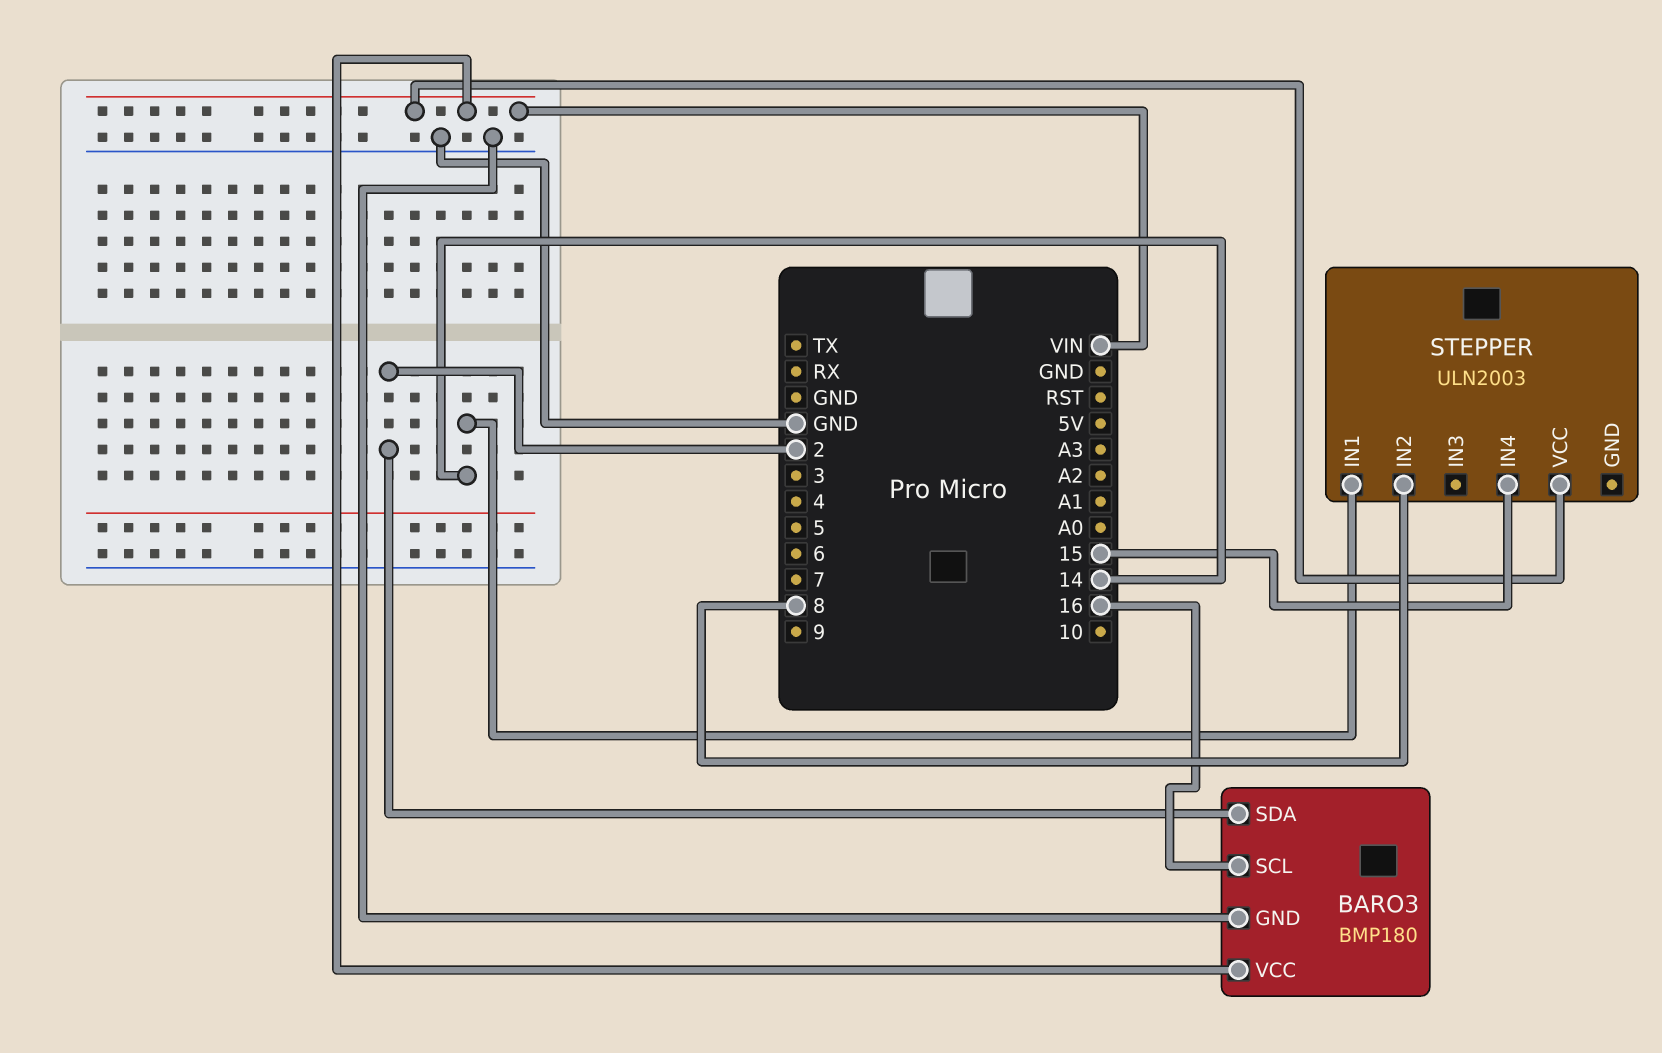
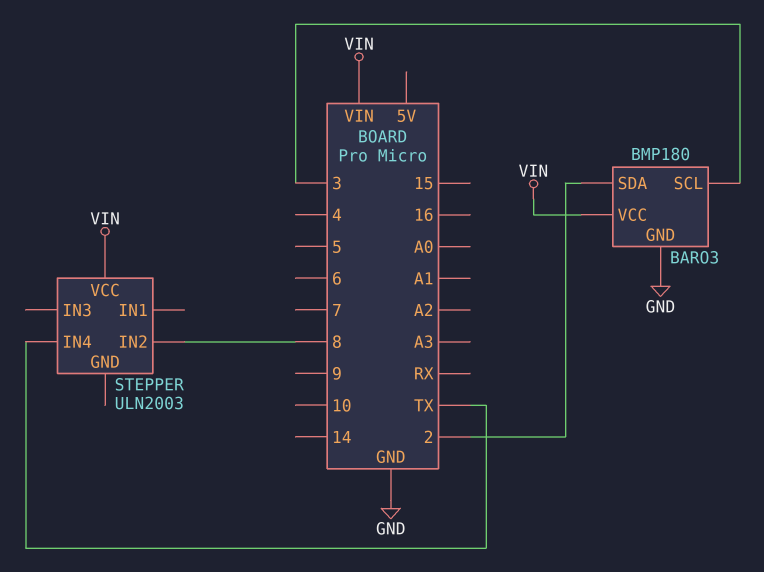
BARO3 pin SCL: 16 -> 3
STEPPER pin IN1: 14 -> none
STEPPER pin IN4: 15 -> TX

